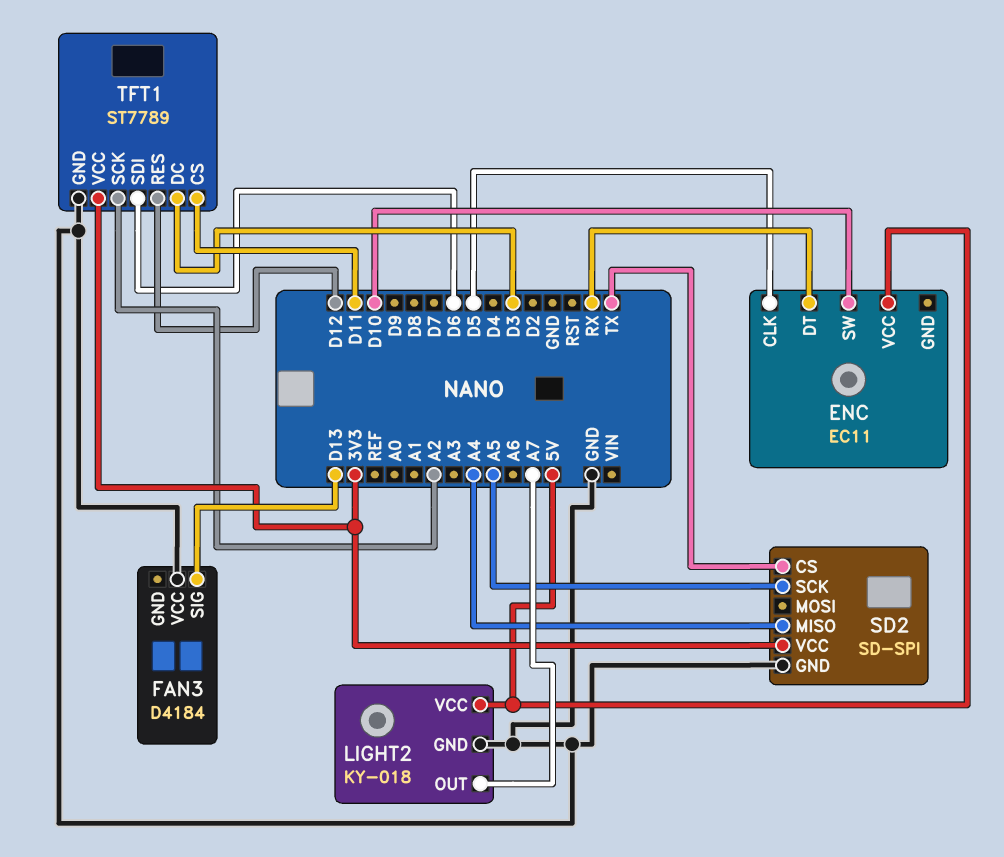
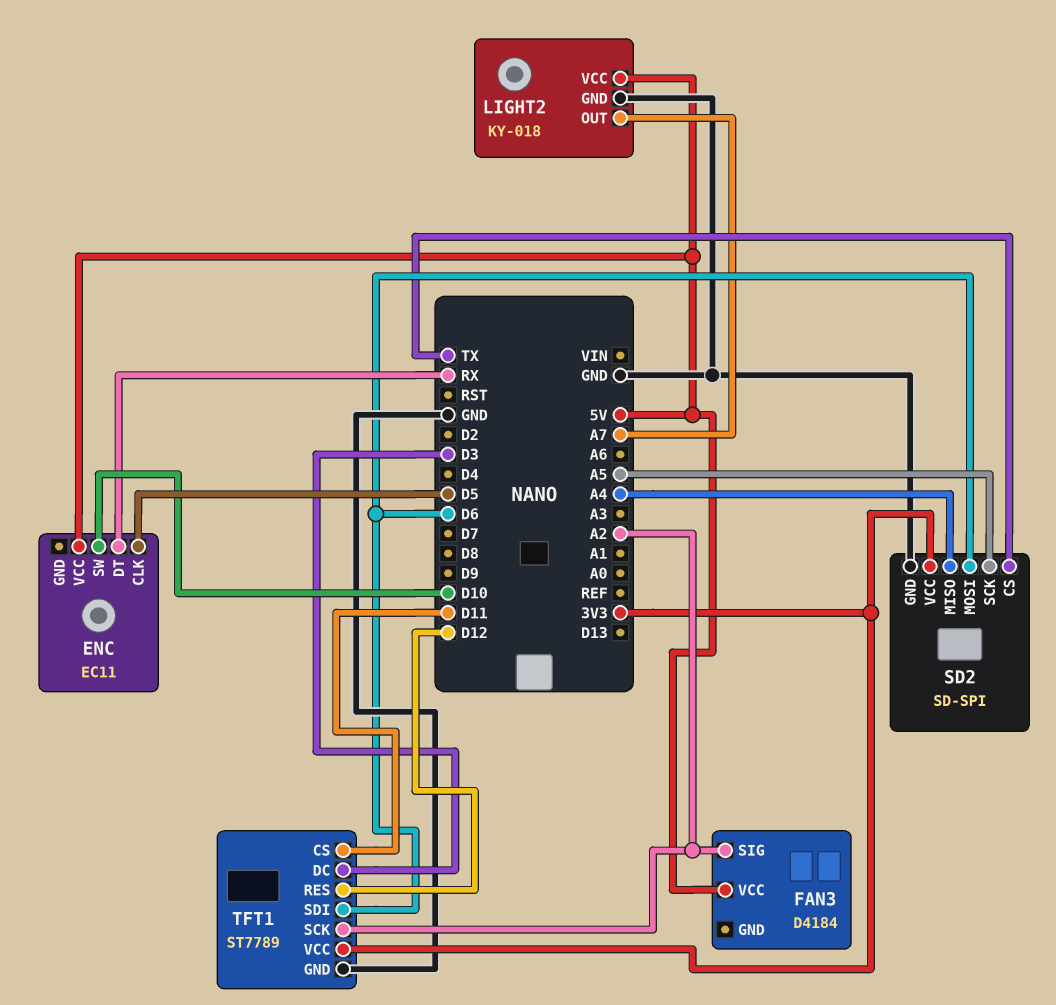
FAN3 pin SIG: D13 -> A2
FAN3 pin VCC: GND -> 5V
SD2 pin MOSI: none -> D6

